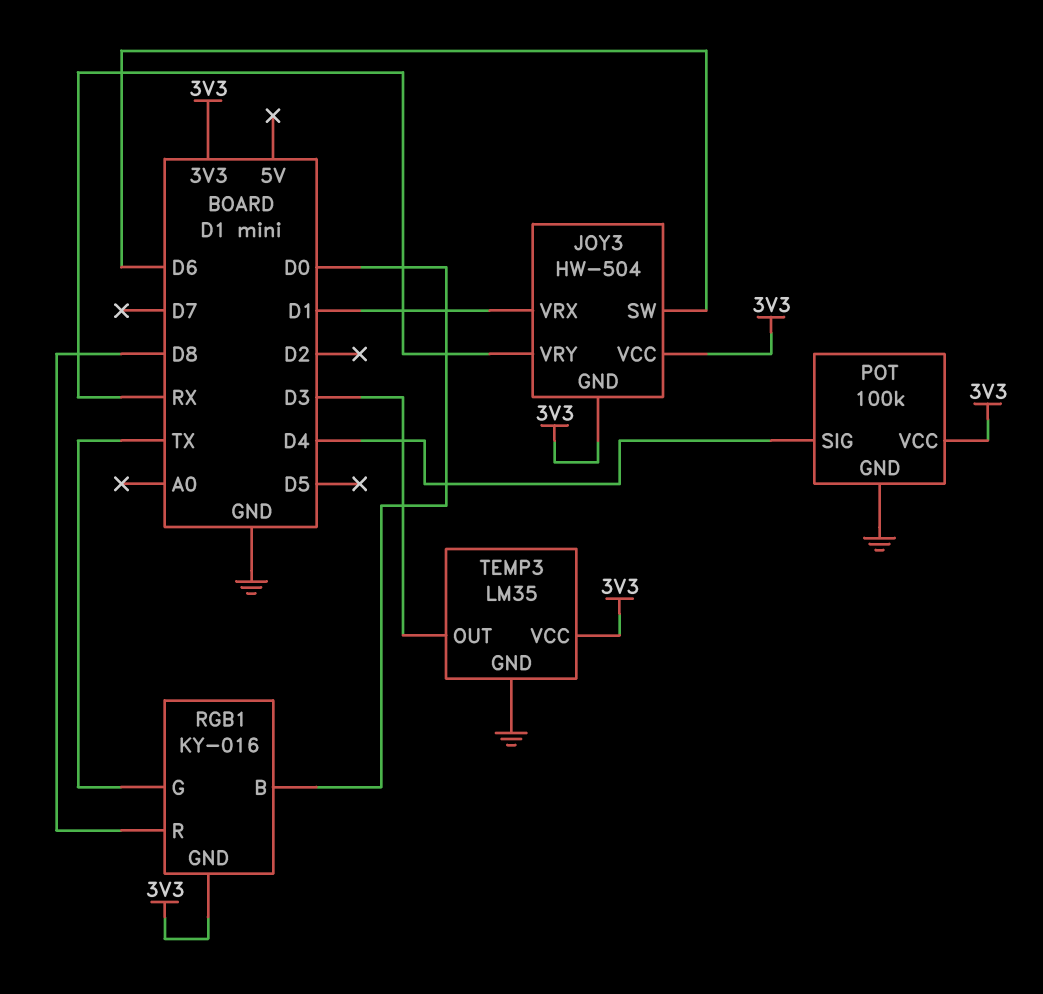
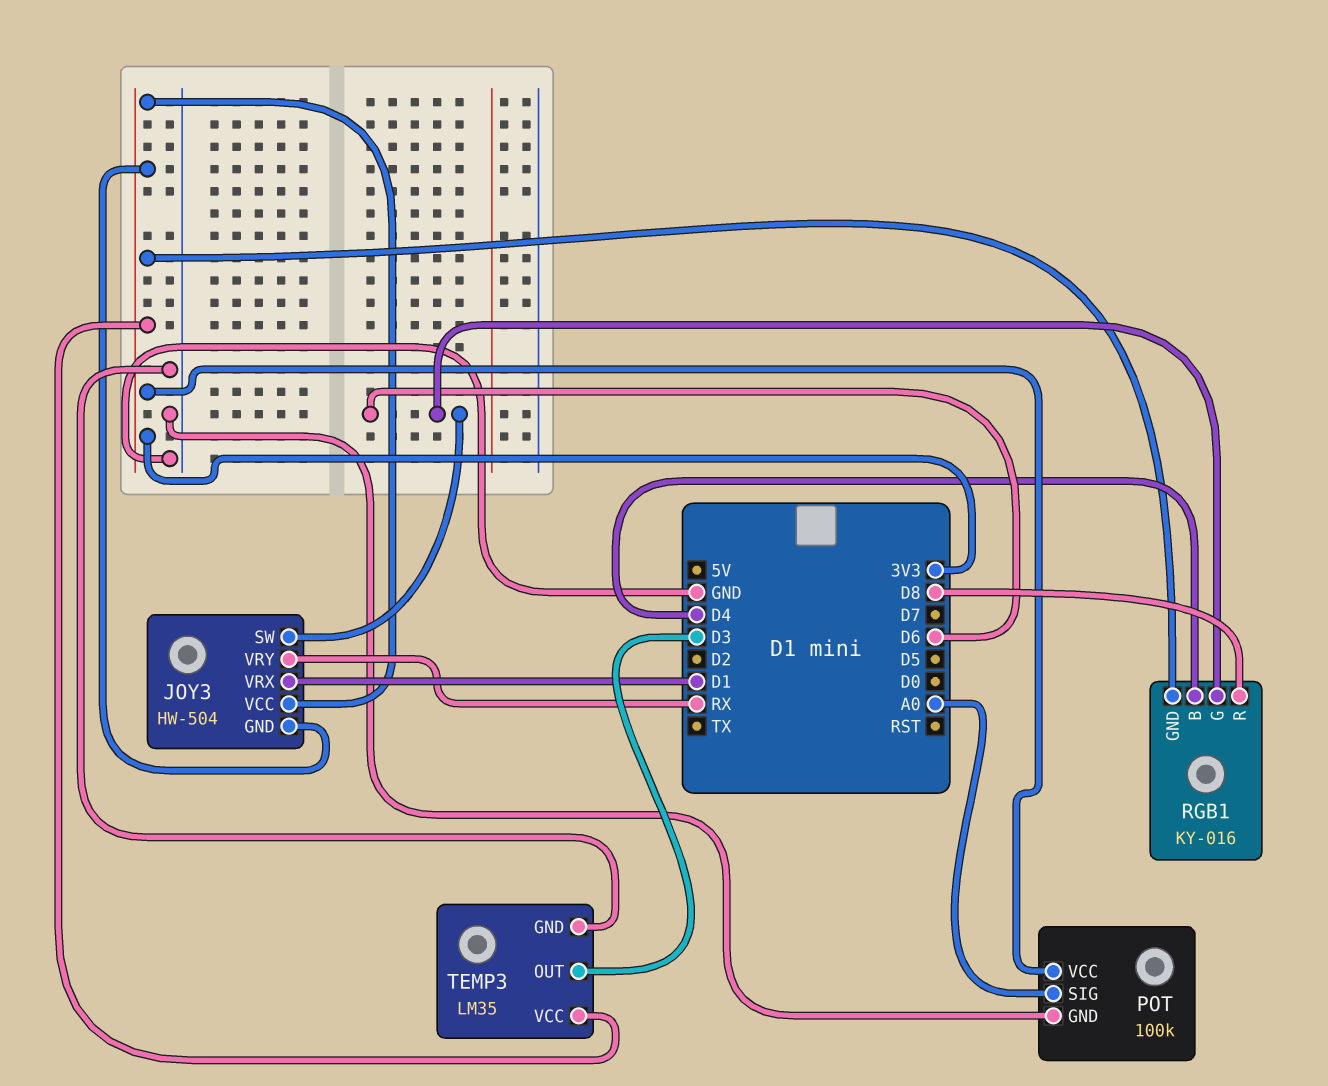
POT pin SIG: D4 -> A0
RGB1 pin B: D0 -> D4
RGB1 pin G: TX -> D6

